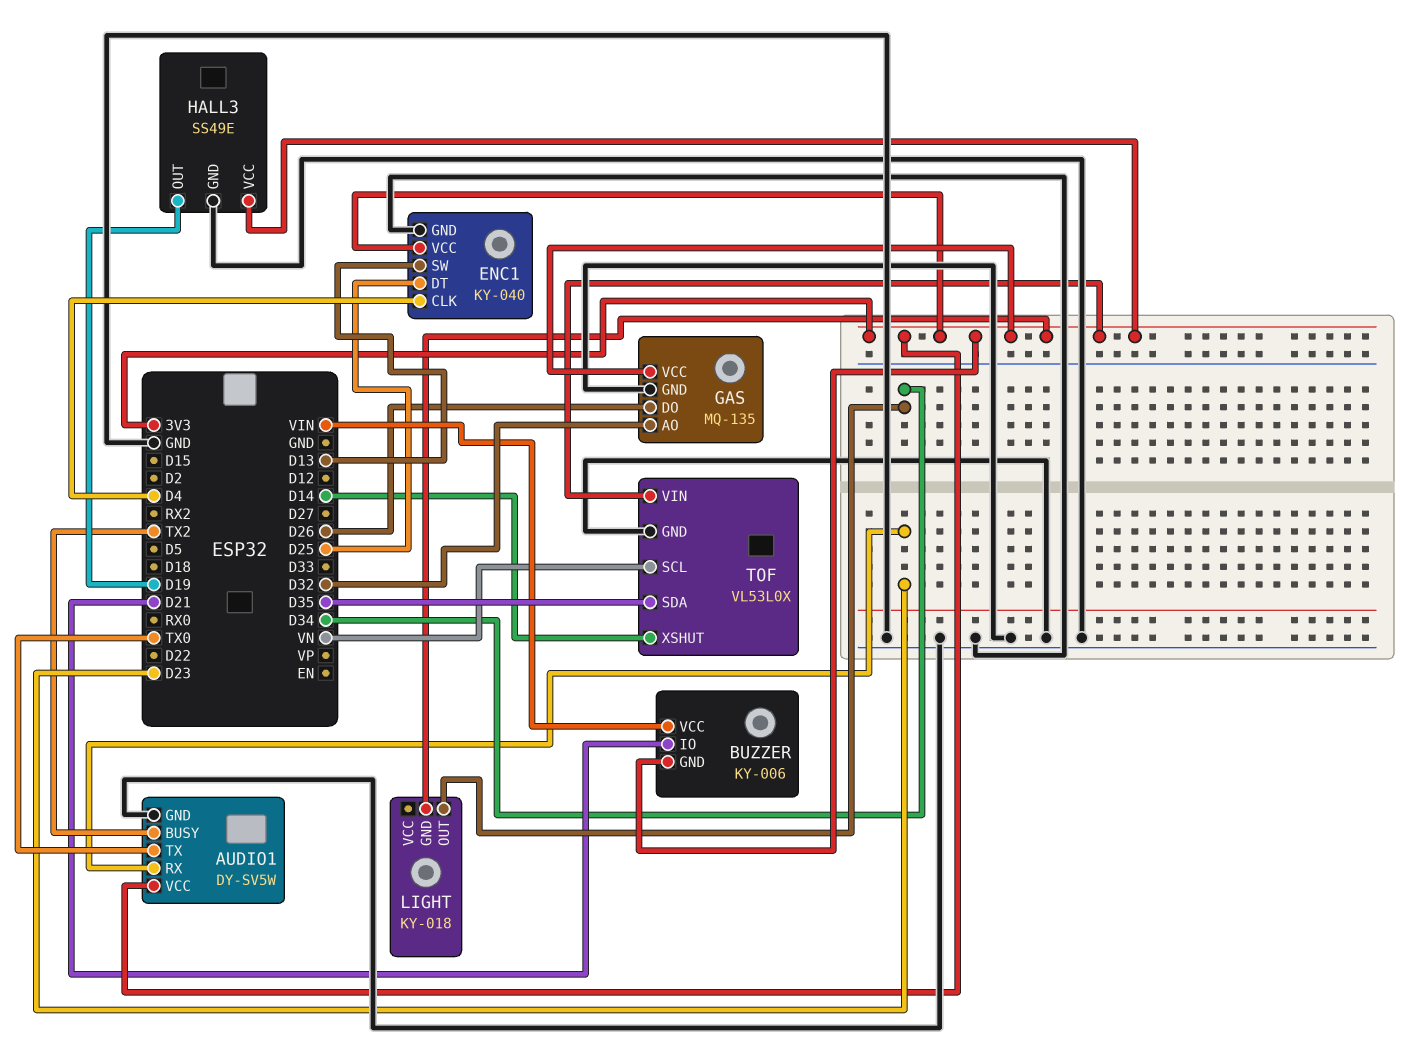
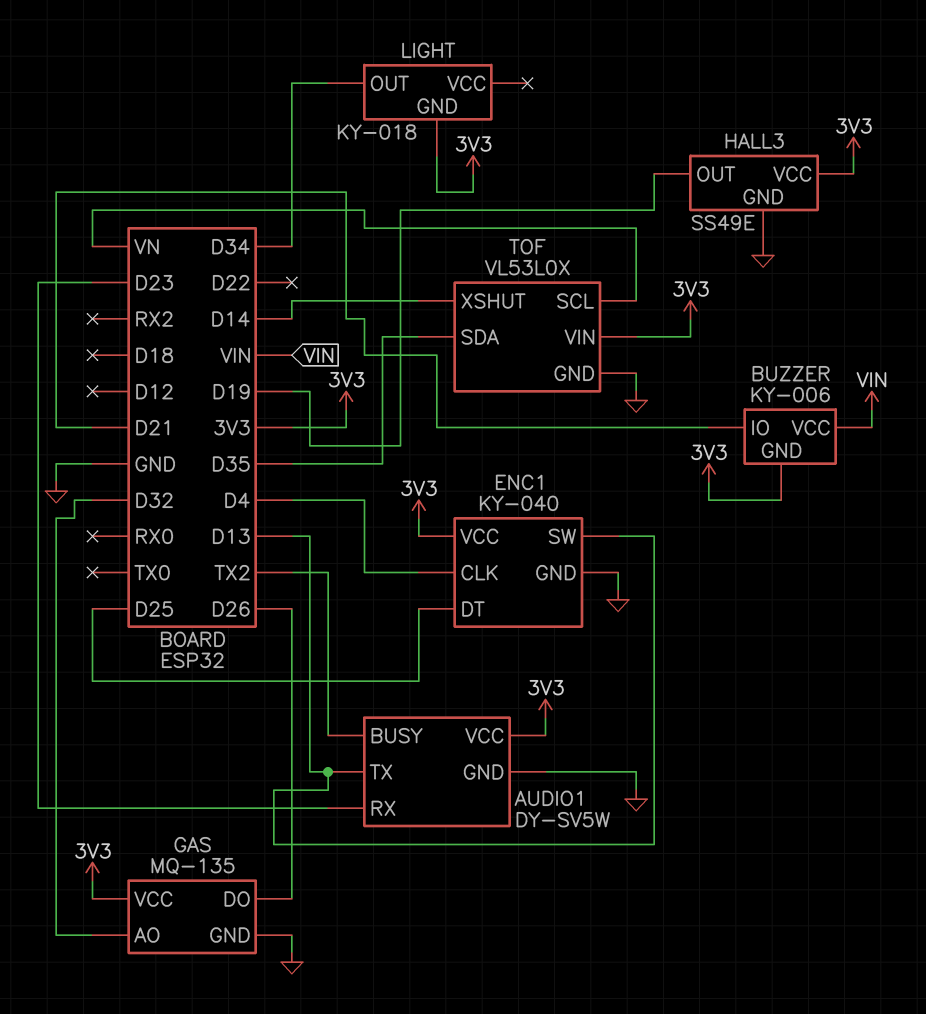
AUDIO1 pin TX: TX0 -> D13

